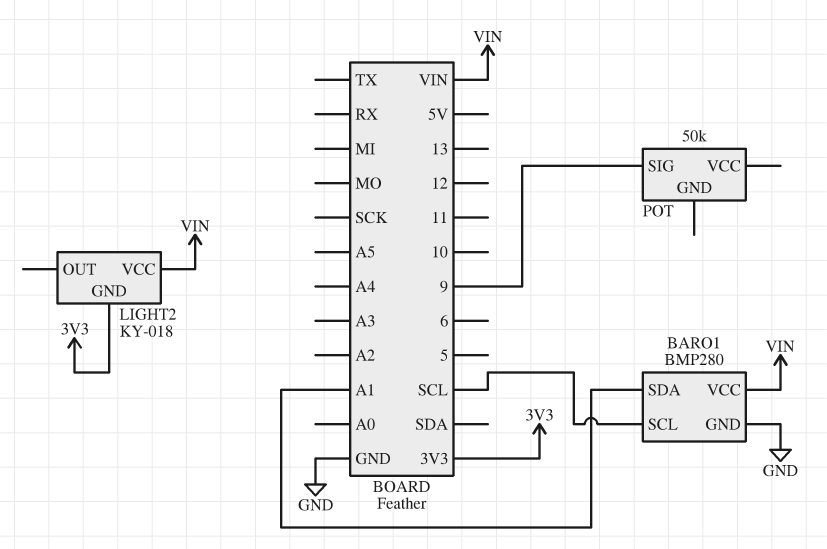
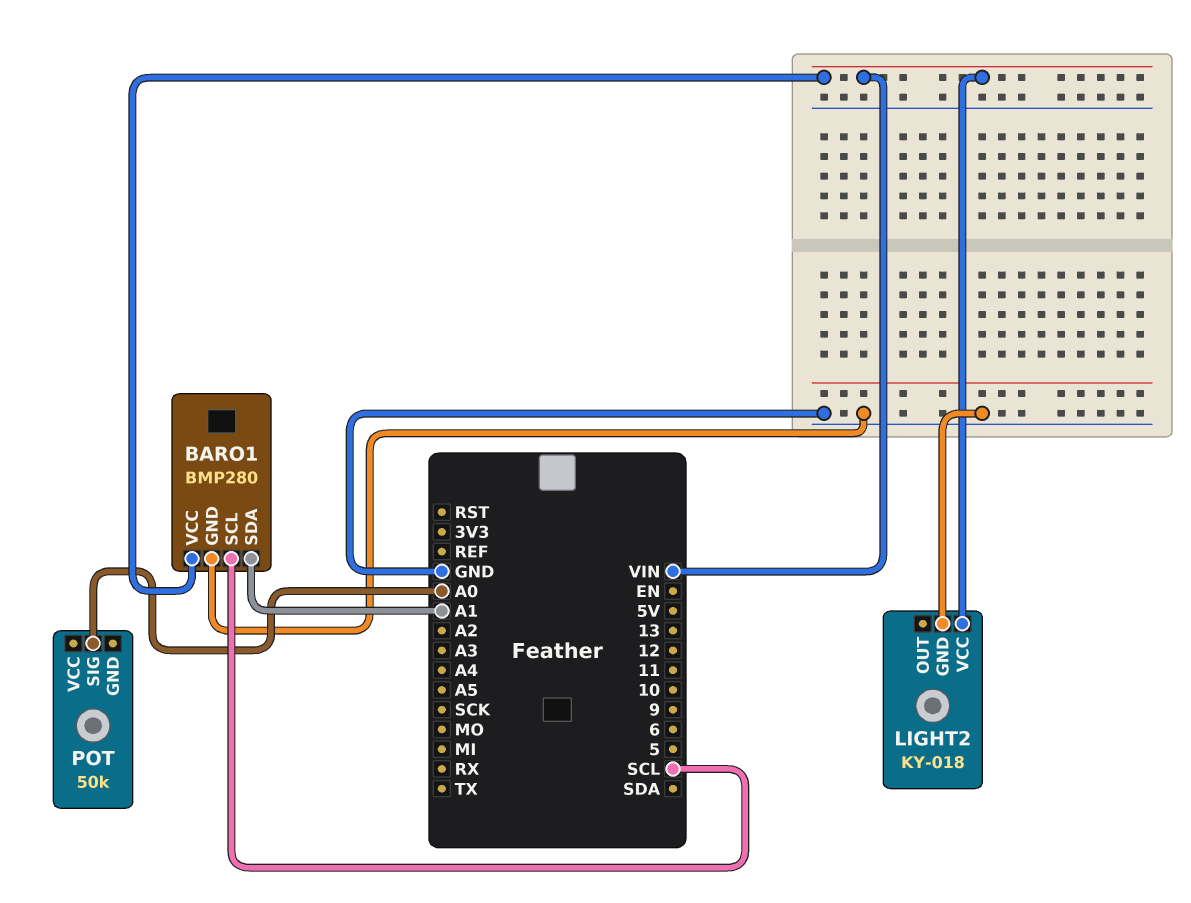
LIGHT2 pin GND: 3V3 -> GND
POT pin SIG: 9 -> A0

